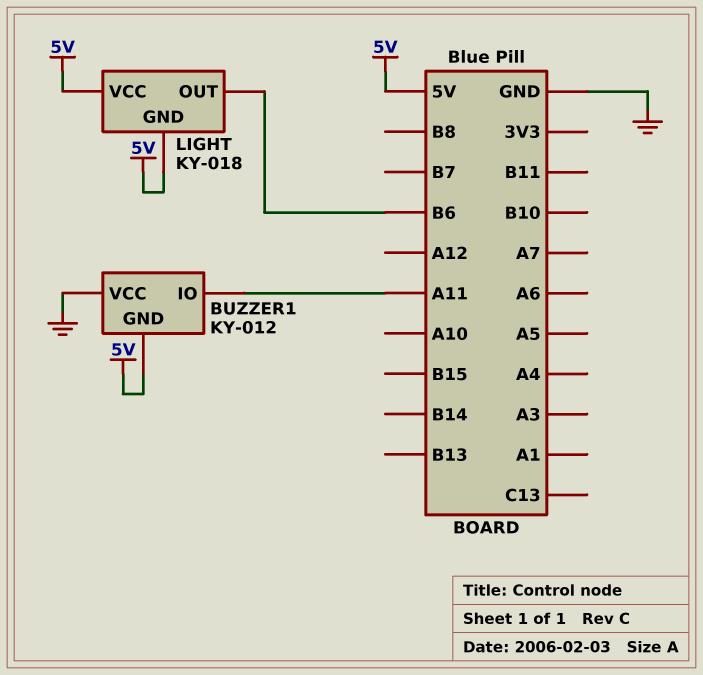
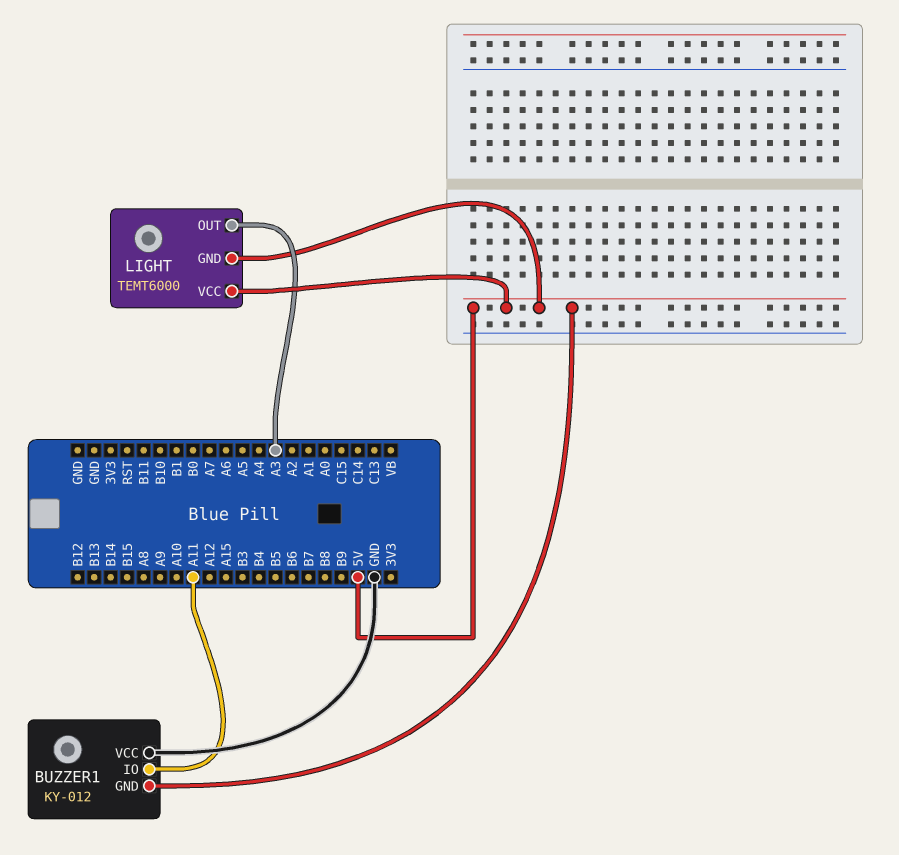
LIGHT: KY-018 -> TEMT6000
LIGHT pin OUT: B6 -> A3

